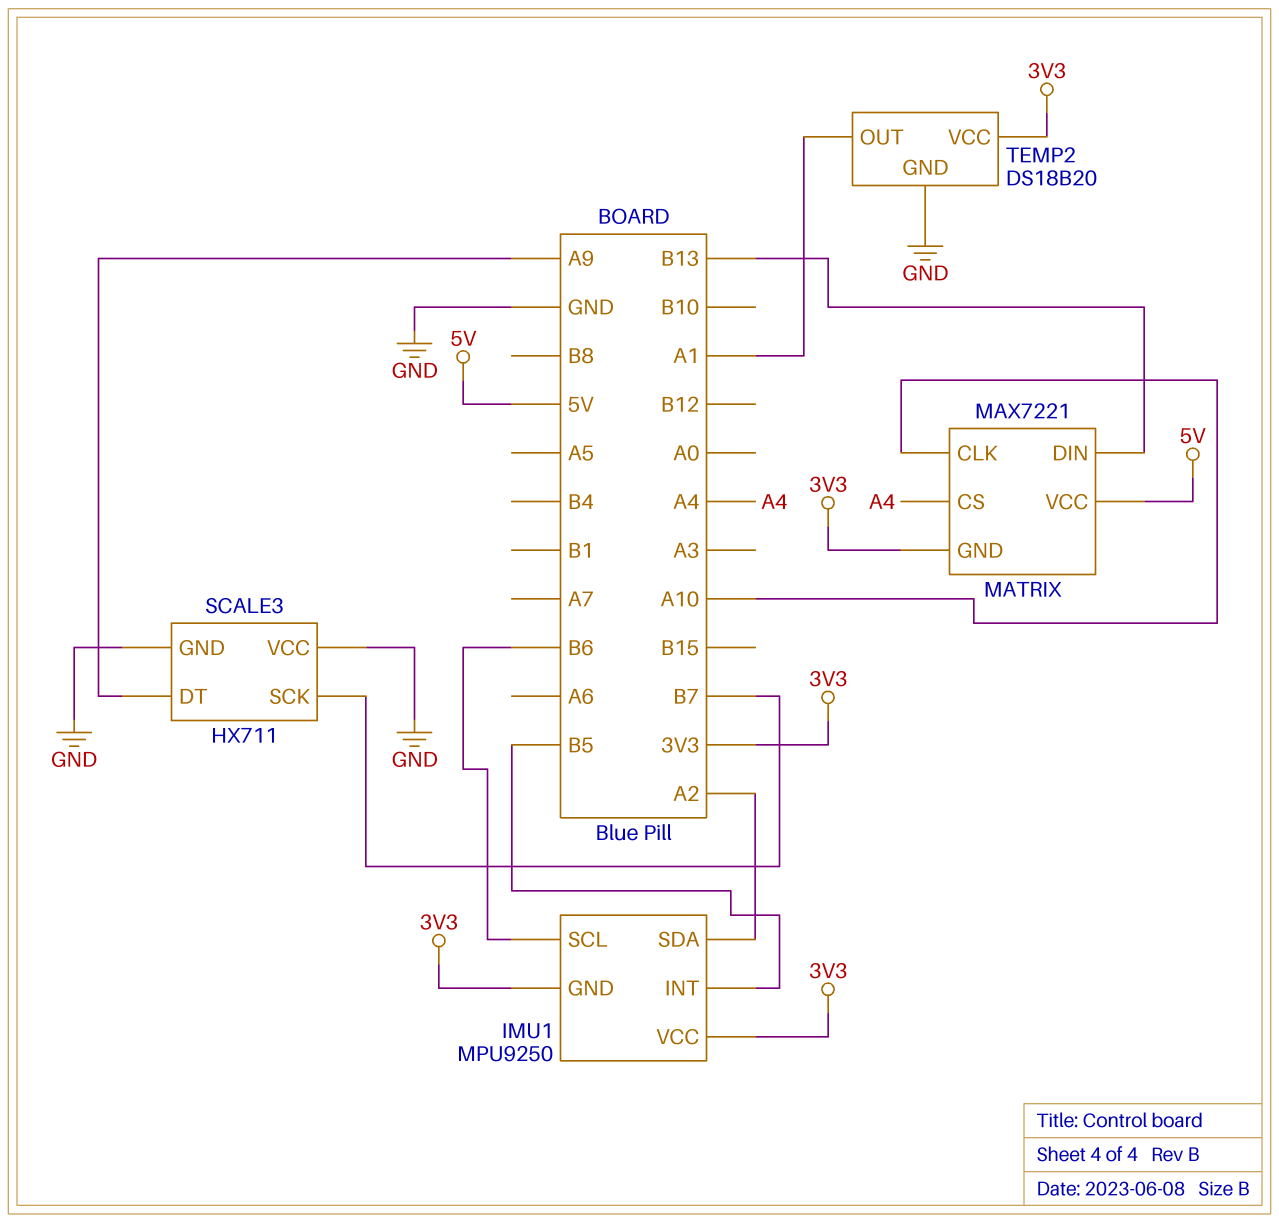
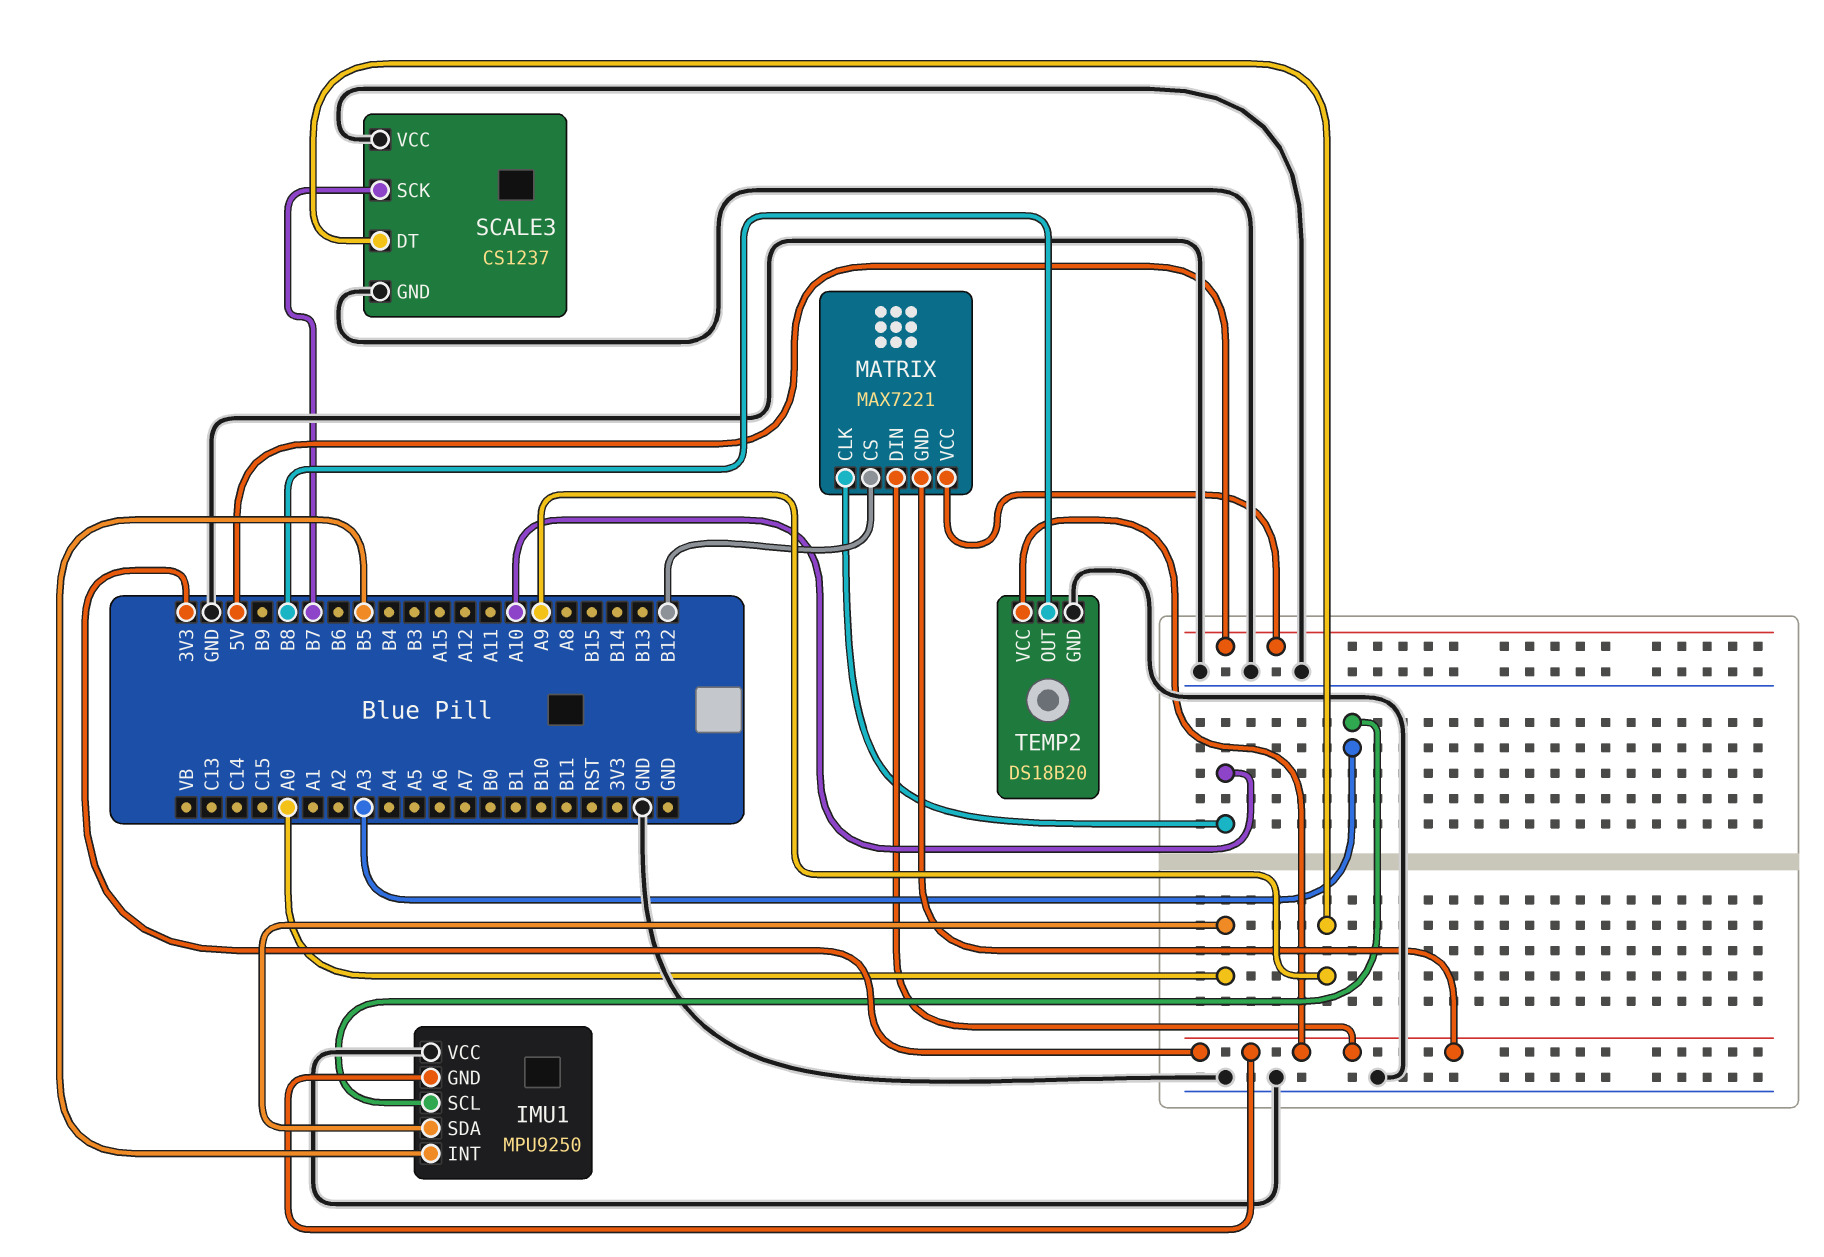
IMU1 pin SCL: B6 -> A3
IMU1 pin SDA: A2 -> A0
IMU1 pin VCC: 3V3 -> GND
MATRIX pin CS: A4 -> B12
MATRIX pin DIN: B13 -> 3V3
SCALE3: HX711 -> CS1237
TEMP2 pin OUT: A1 -> B8

